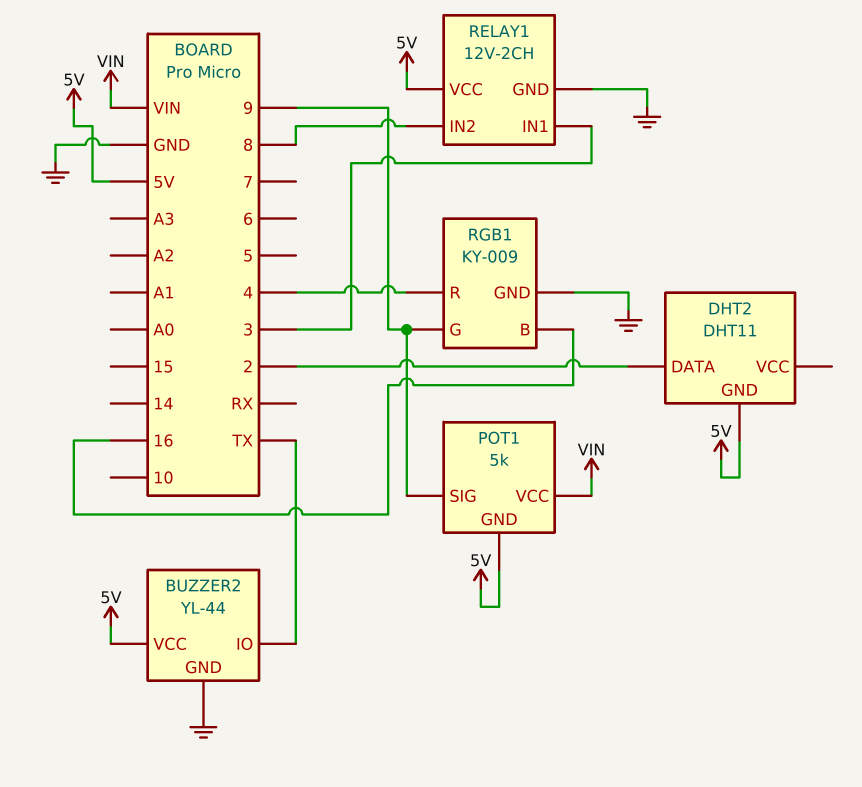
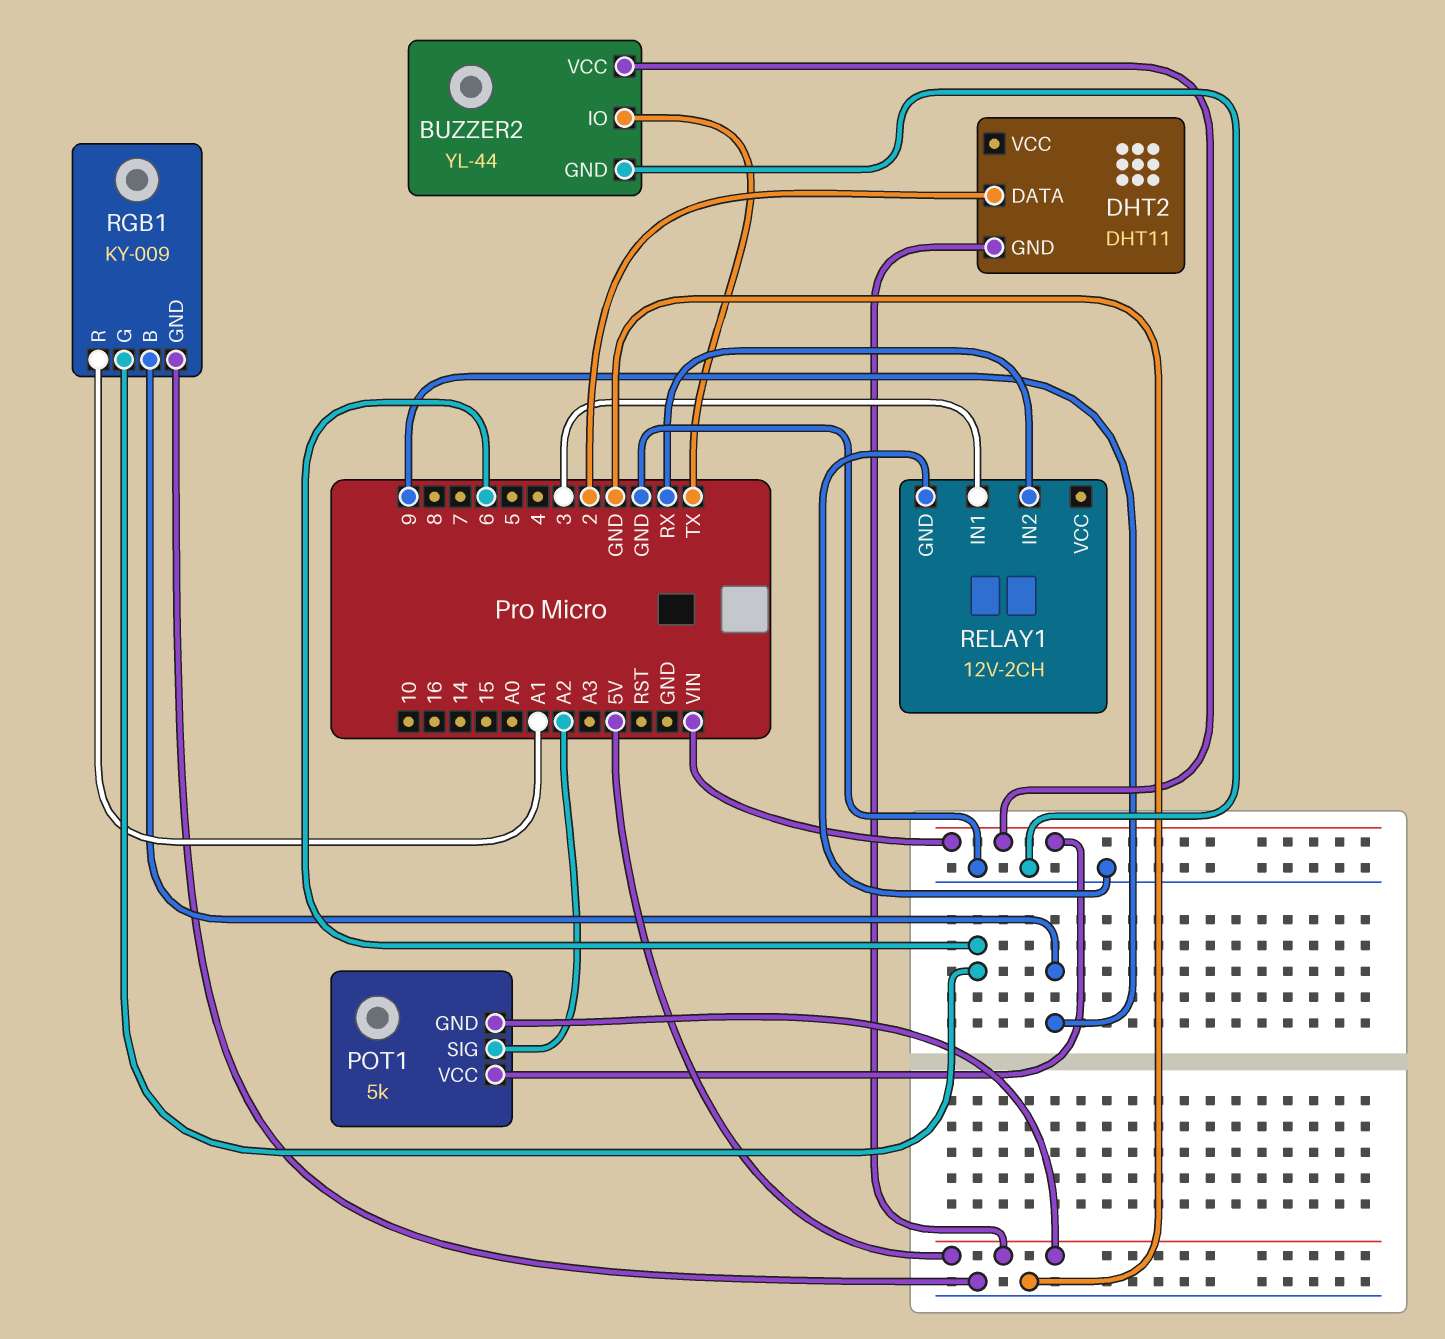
BUZZER2 pin VCC: 5V -> VIN
POT1 pin SIG: 9 -> A2
RELAY1 pin IN2: 8 -> RX
RELAY1 pin VCC: 5V -> none
RGB1 pin B: 16 -> 9
RGB1 pin G: 9 -> 6
RGB1 pin R: 4 -> A1

